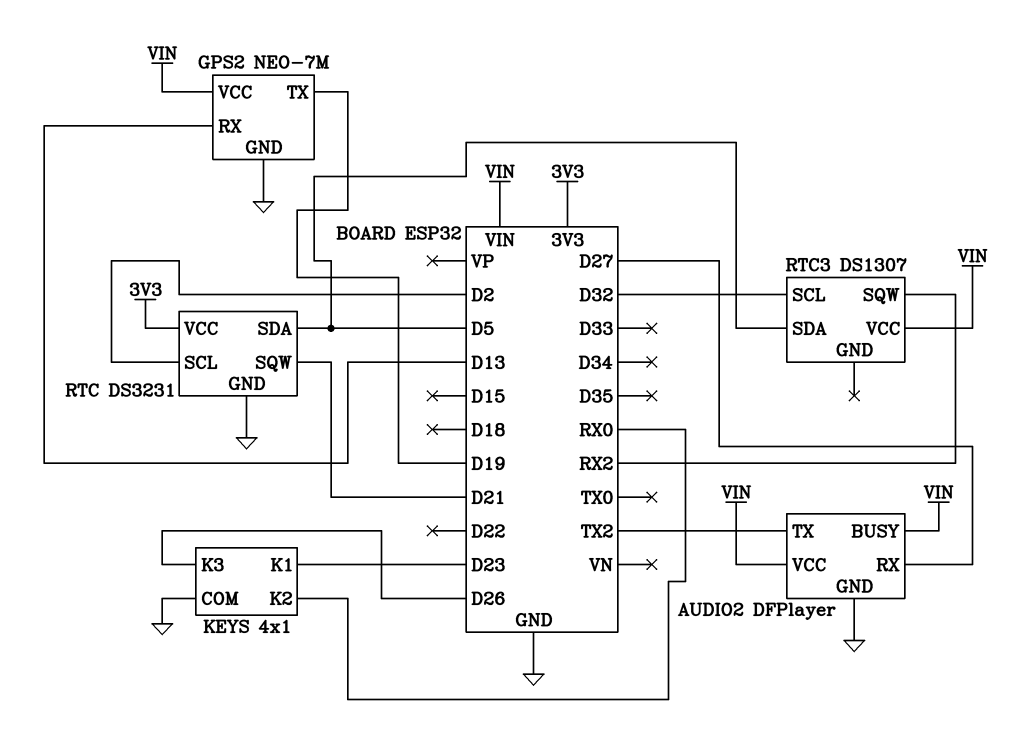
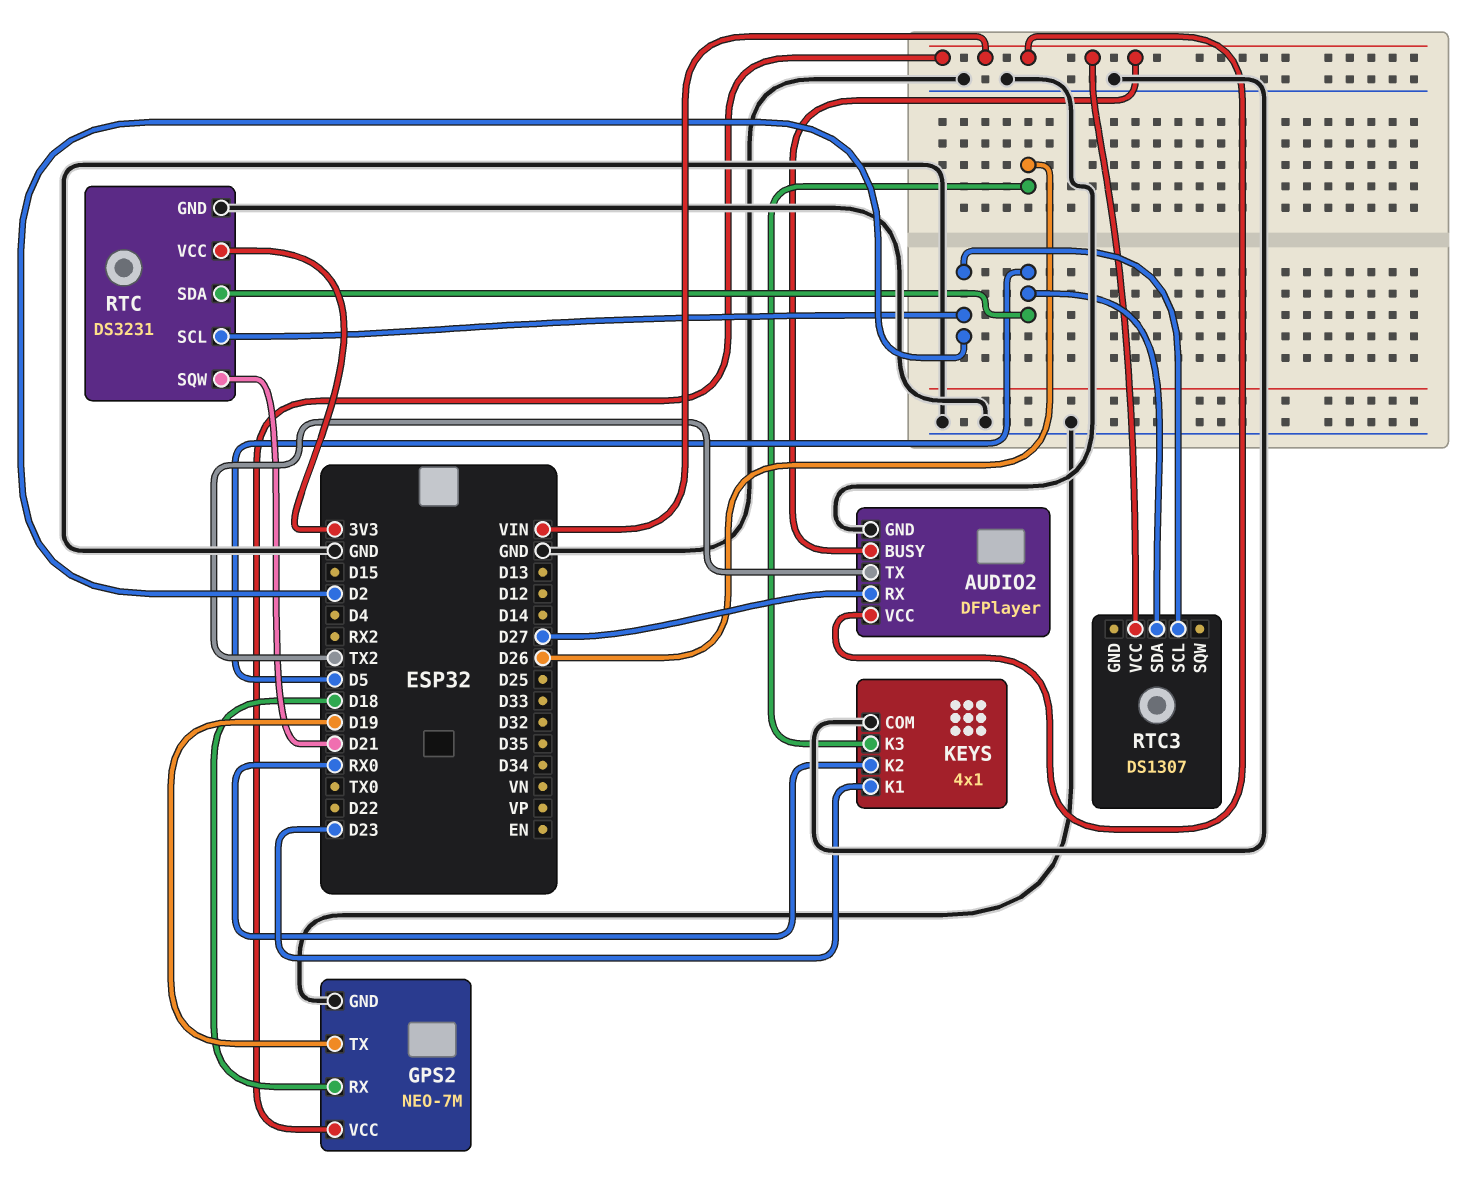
GPS2 pin RX: D13 -> D18
RTC3 pin SCL: D32 -> D2
RTC3 pin SQW: RX2 -> none

